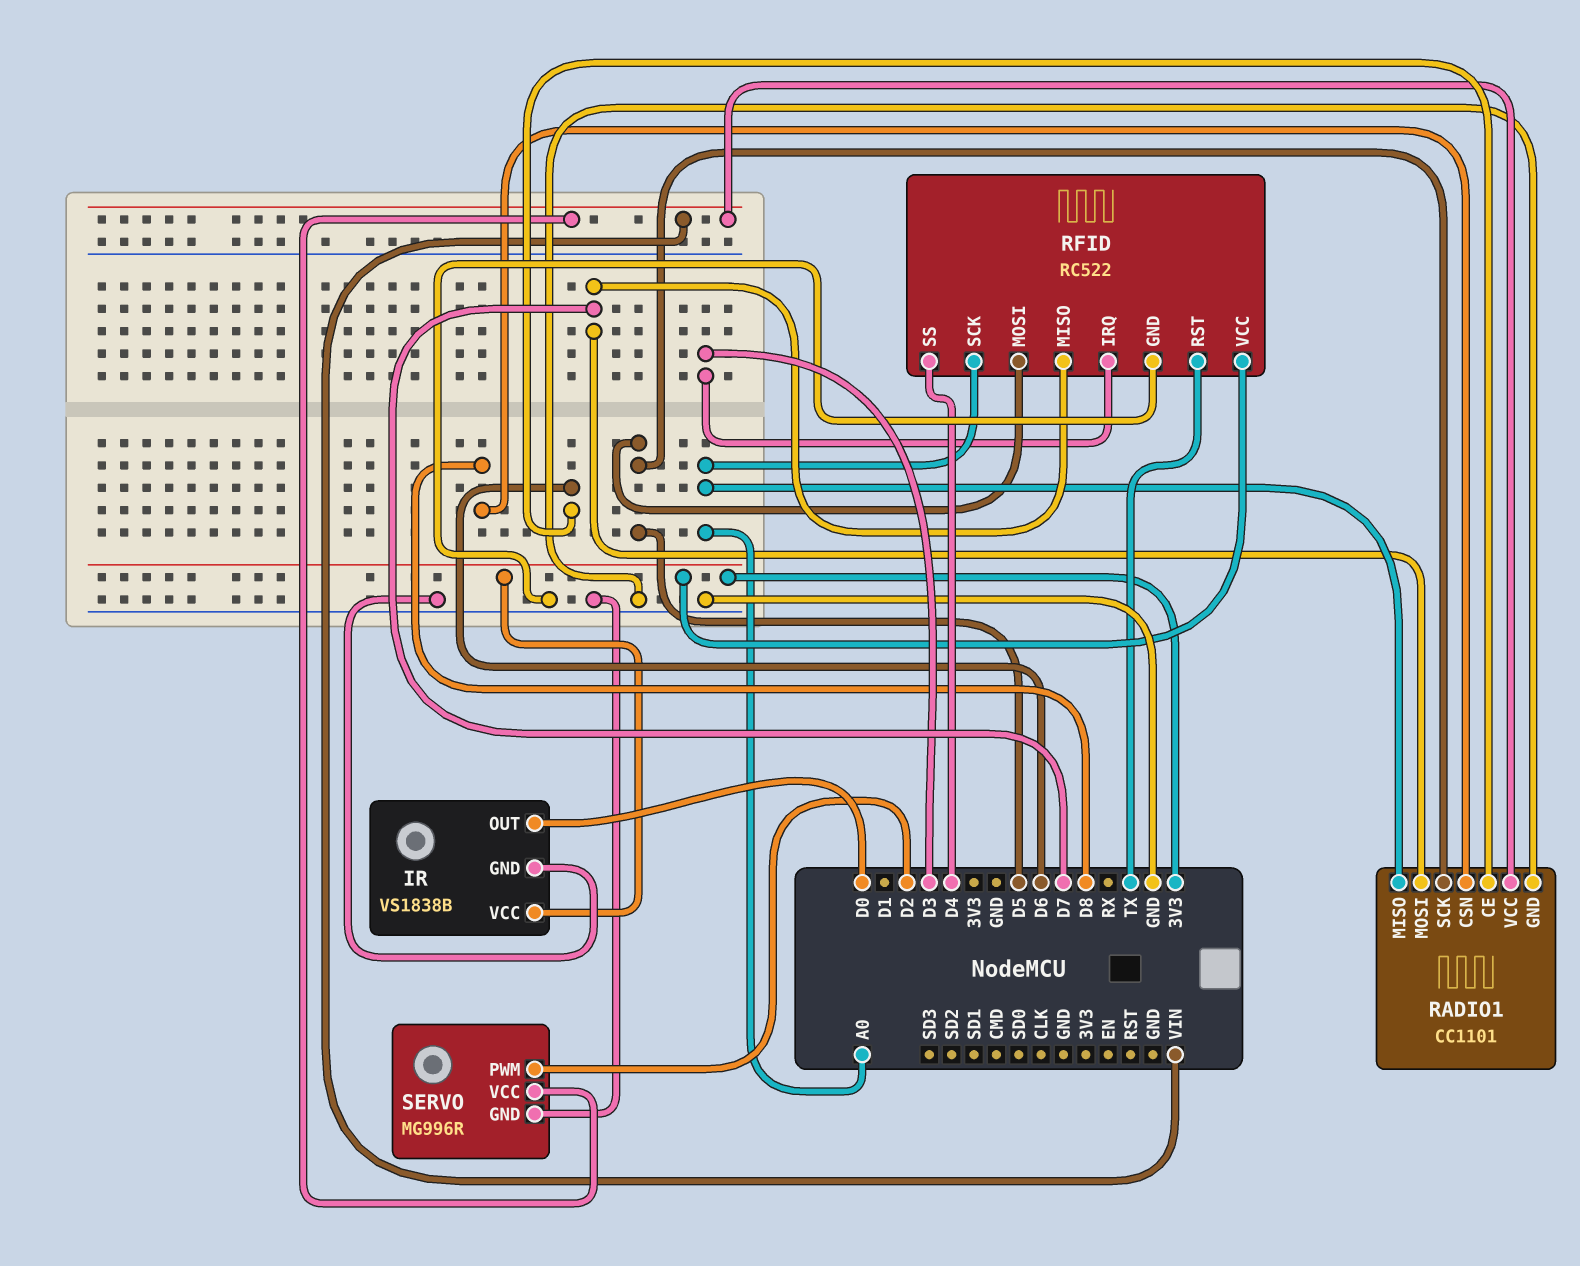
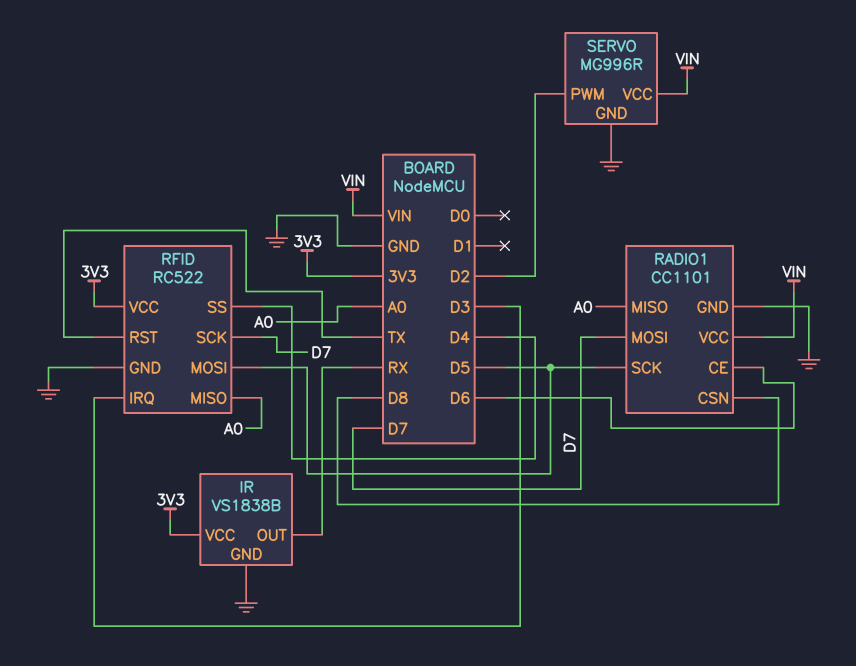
IR pin OUT: D0 -> RX
RFID pin MISO: D7 -> A0
RFID pin SCK: A0 -> D7

